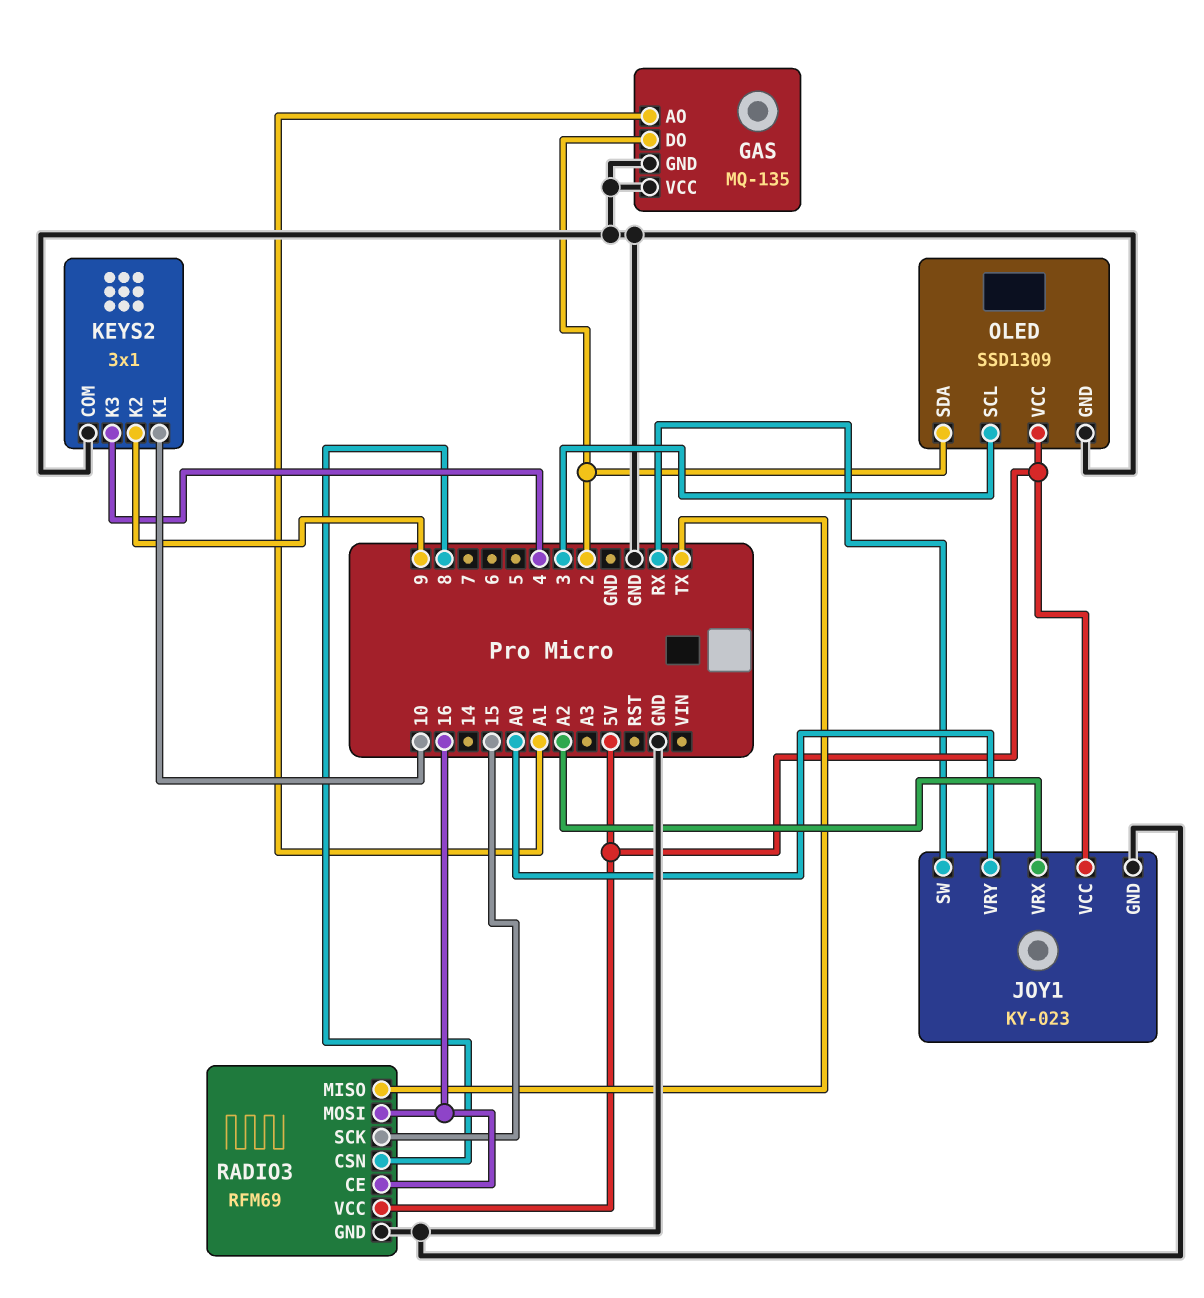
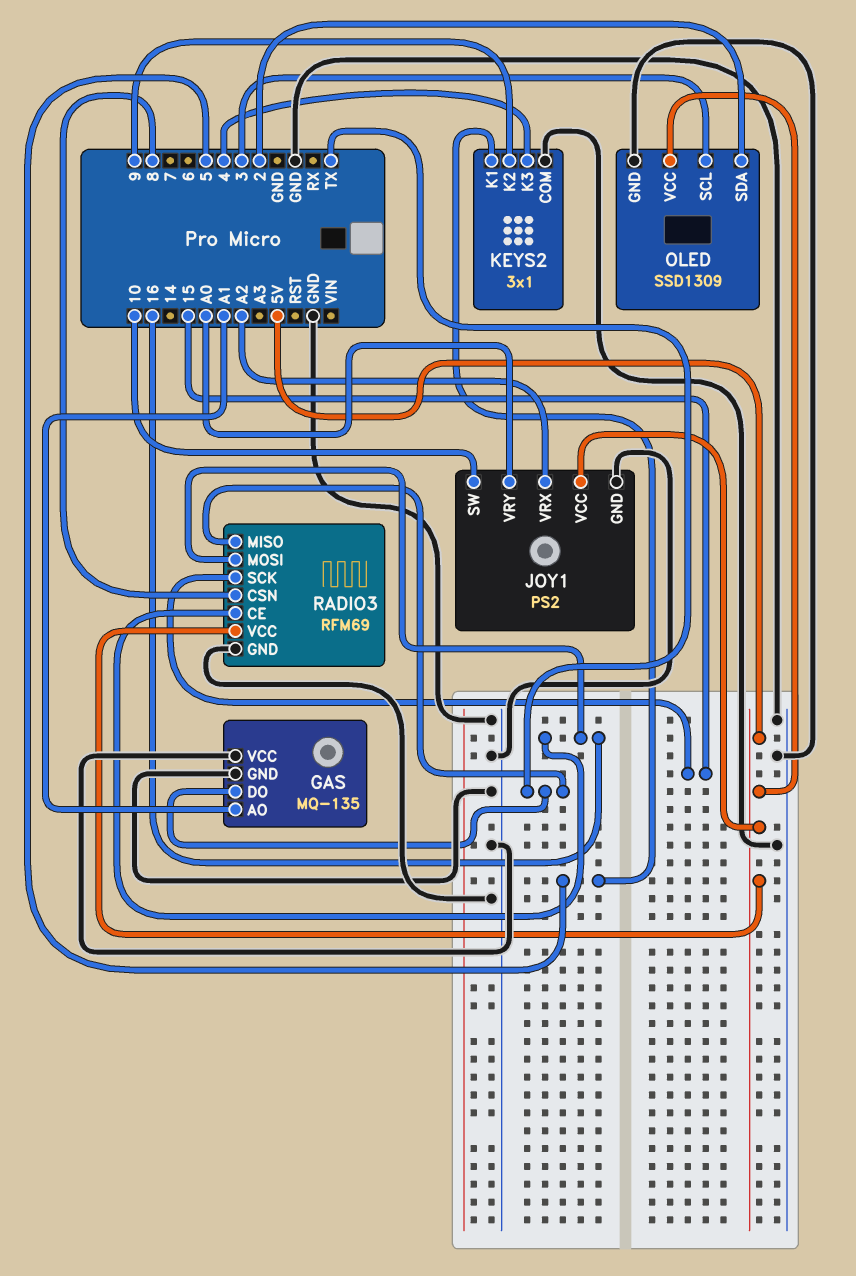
GAS pin DO: 2 -> TX
JOY1: KY-023 -> PS2
JOY1 pin SW: RX -> 10
KEYS2 pin K1: 10 -> 5

